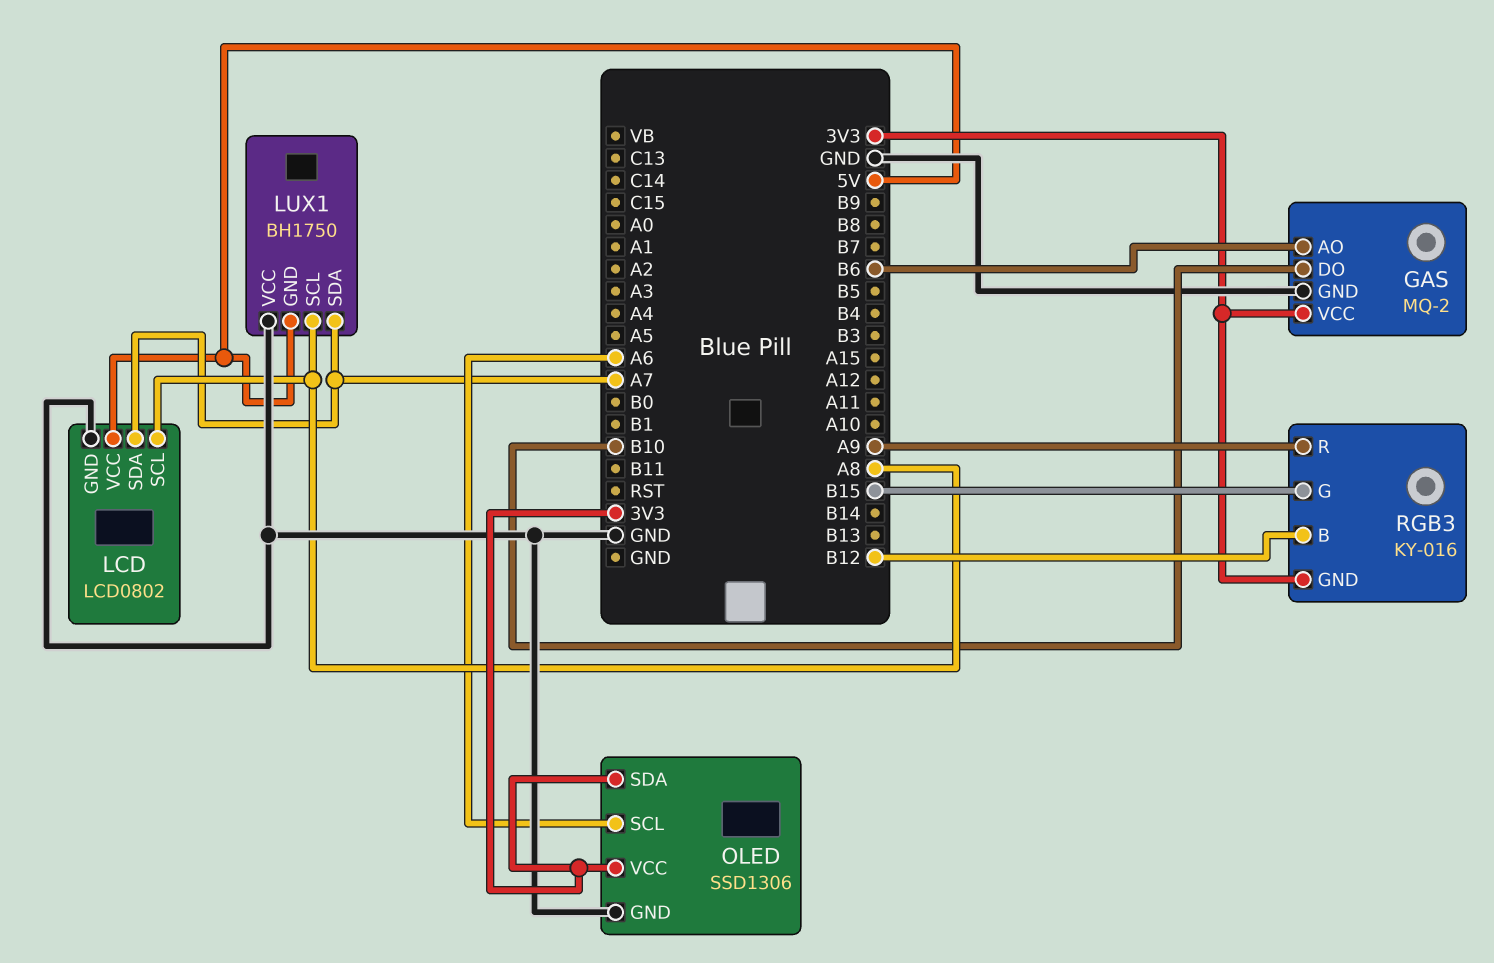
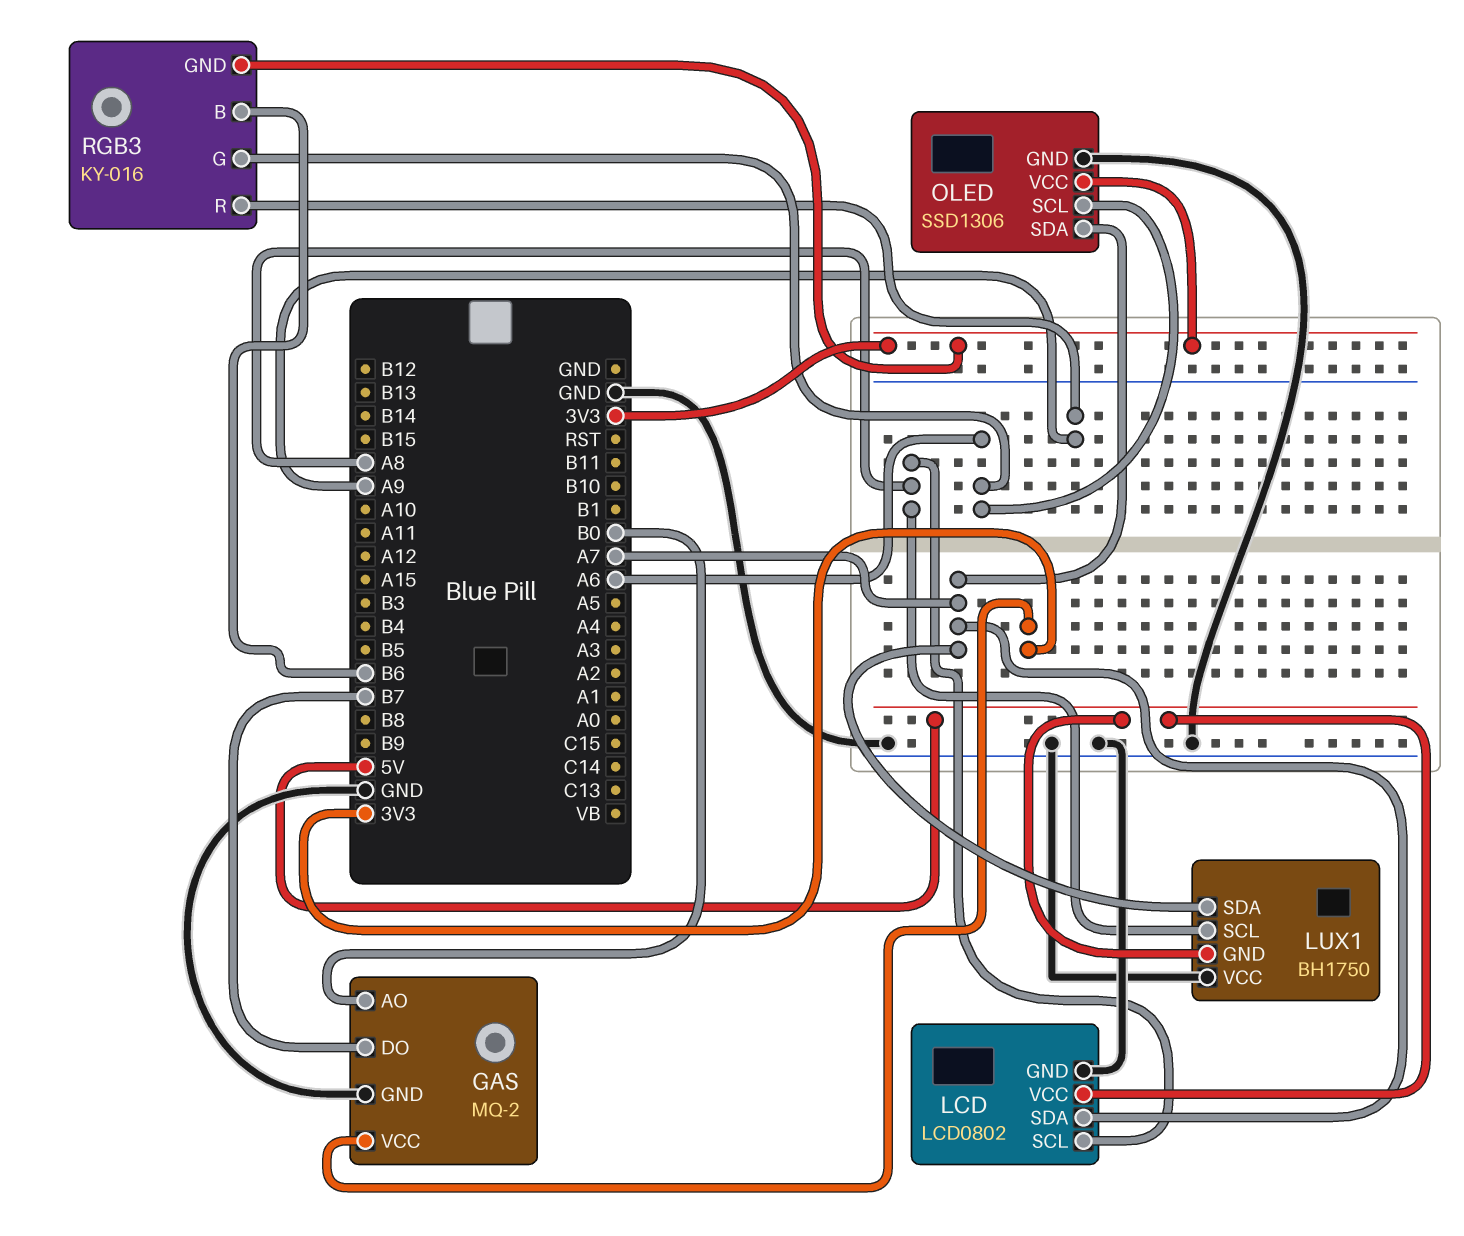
GAS pin AO: B6 -> B0
GAS pin DO: B10 -> B7
OLED pin SDA: 3V3 -> A7
RGB3 pin B: B12 -> B6
RGB3 pin G: B15 -> A6

